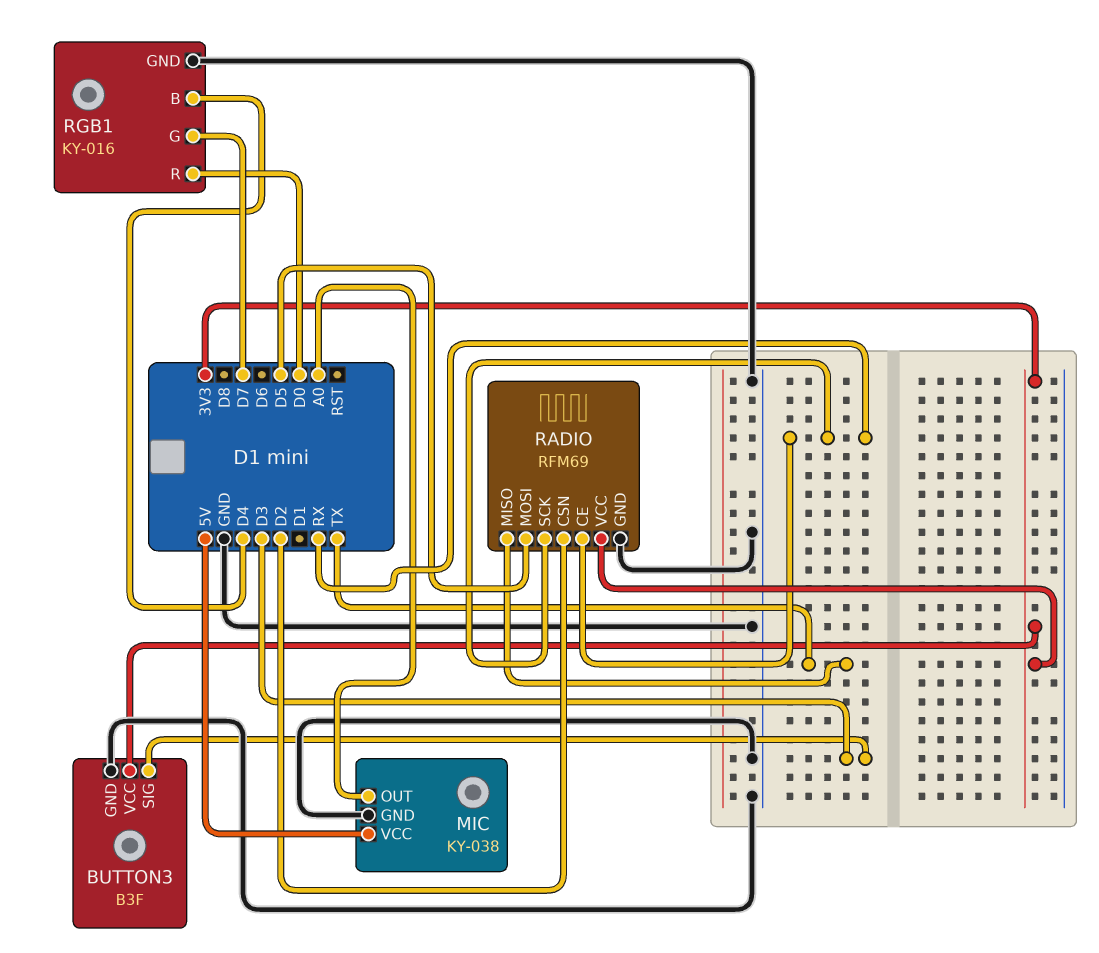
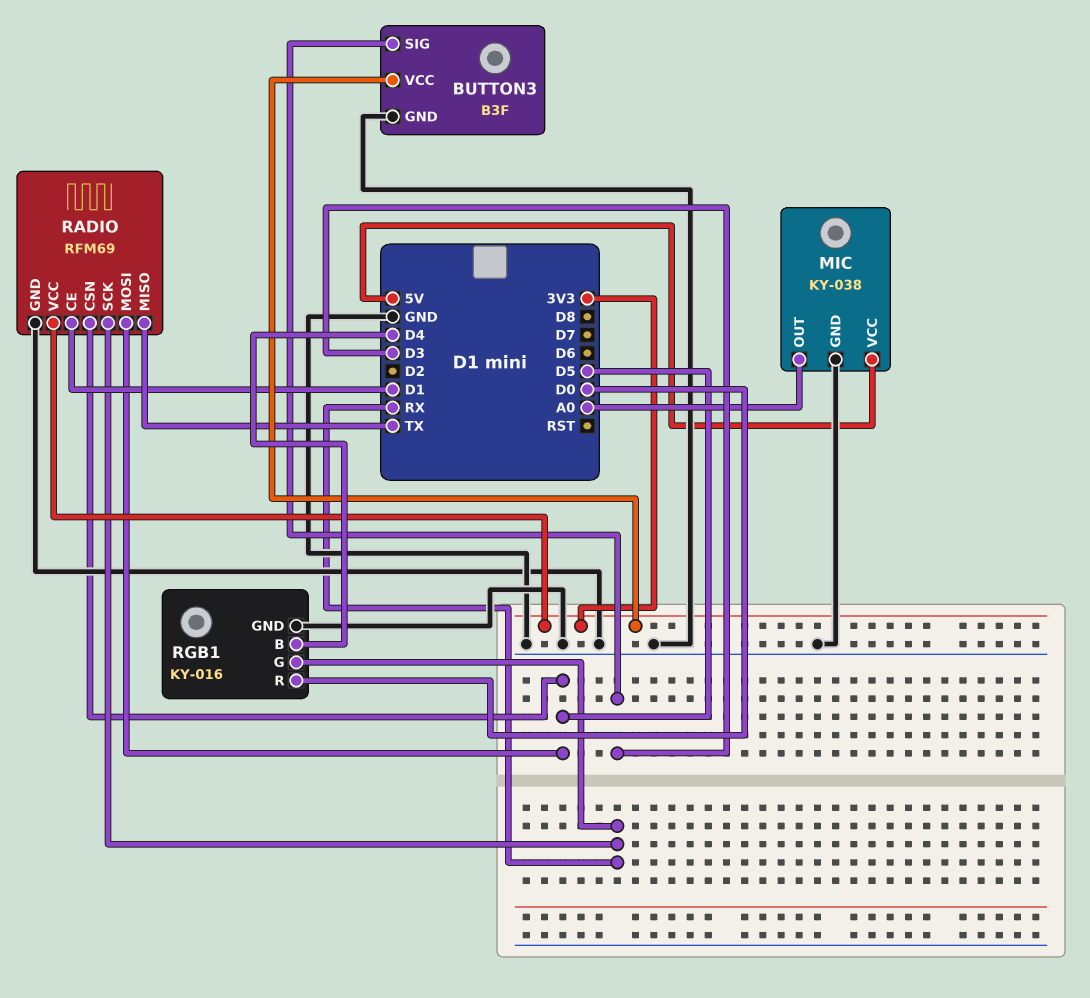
RADIO pin CE: RX -> D1
RADIO pin CSN: D2 -> D5
RGB1 pin G: D7 -> RX

